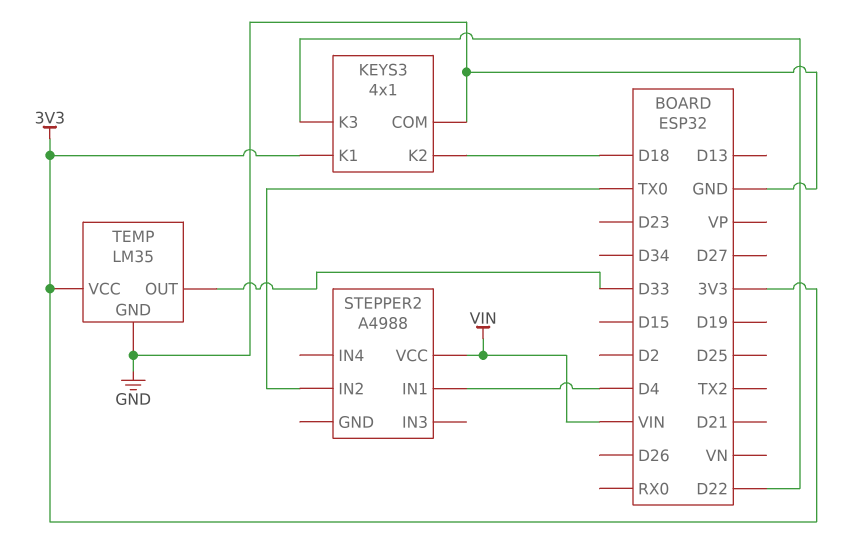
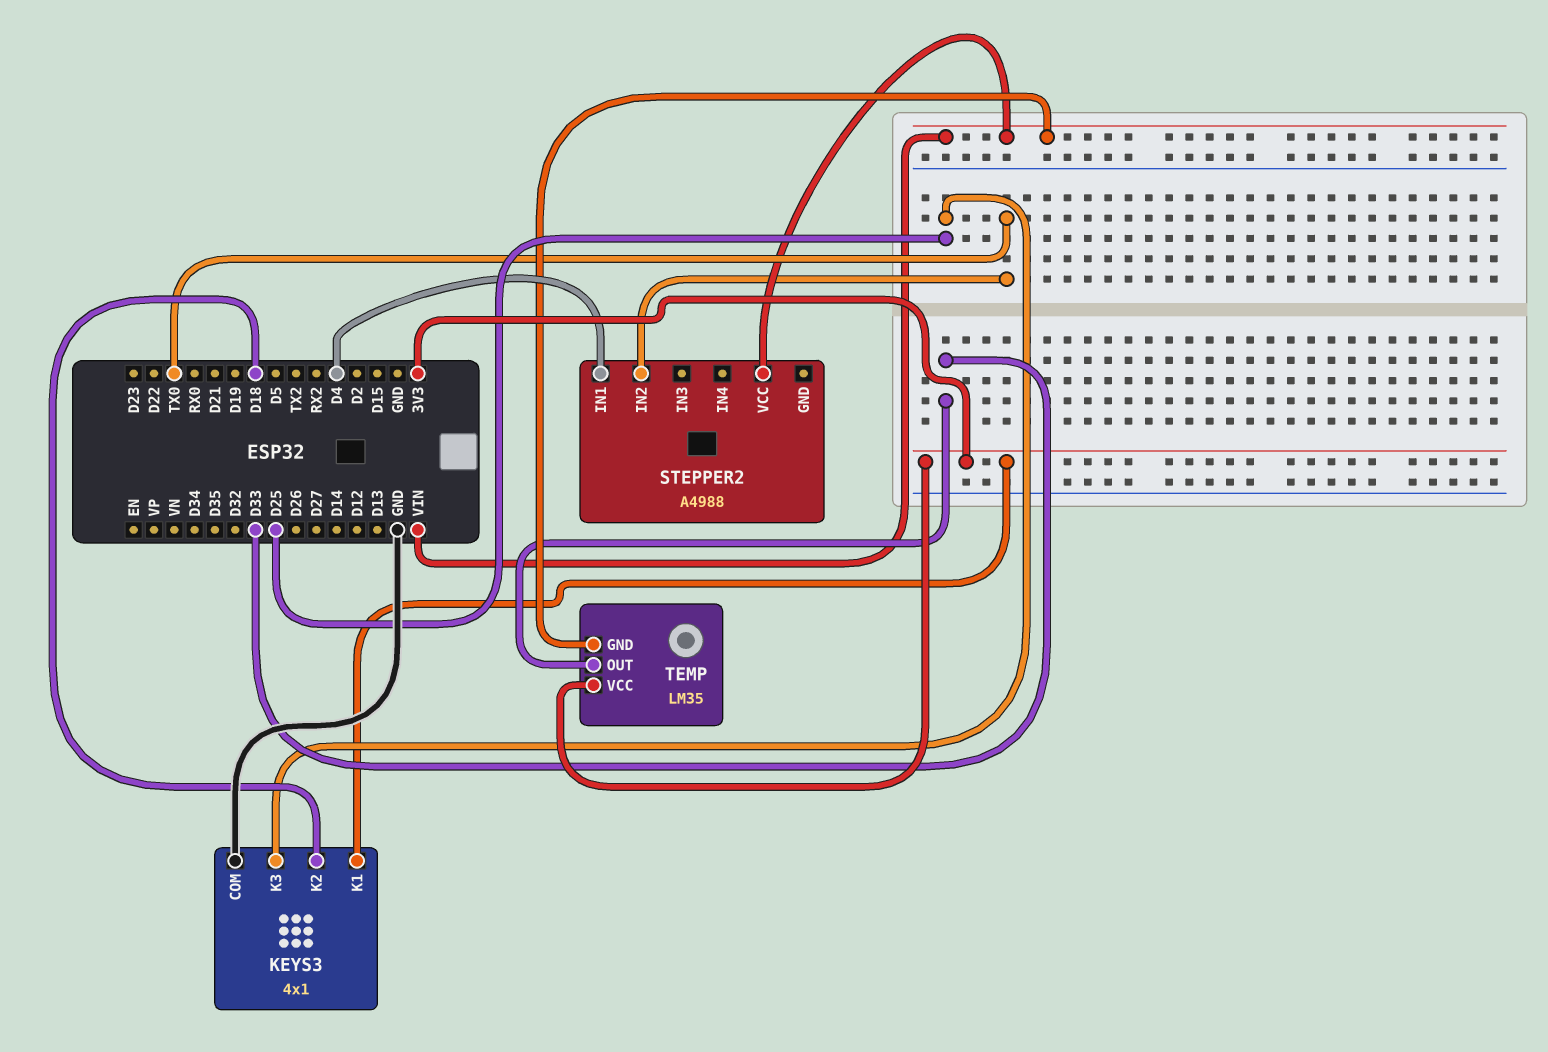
KEYS3 pin K3: D22 -> D25
TEMP pin GND: GND -> VIN

